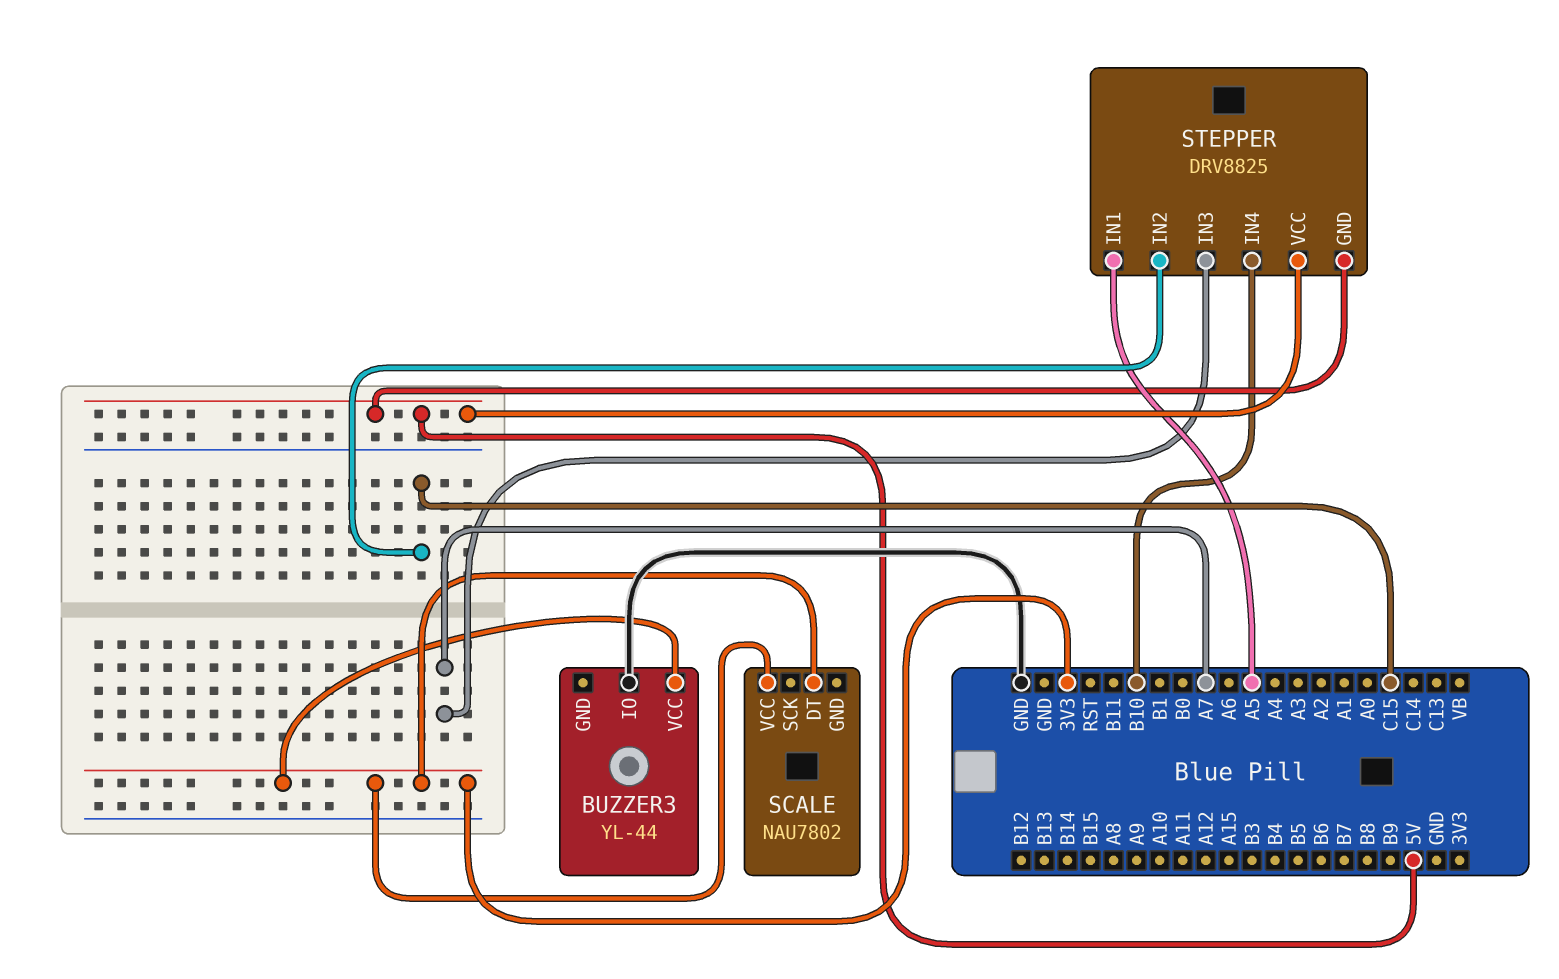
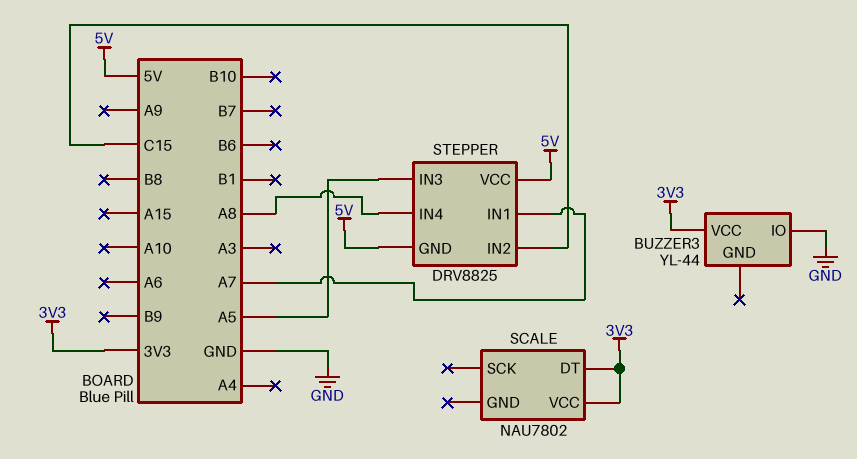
STEPPER pin IN1: A5 -> A7
STEPPER pin IN3: A7 -> A5
STEPPER pin IN4: B10 -> A8

